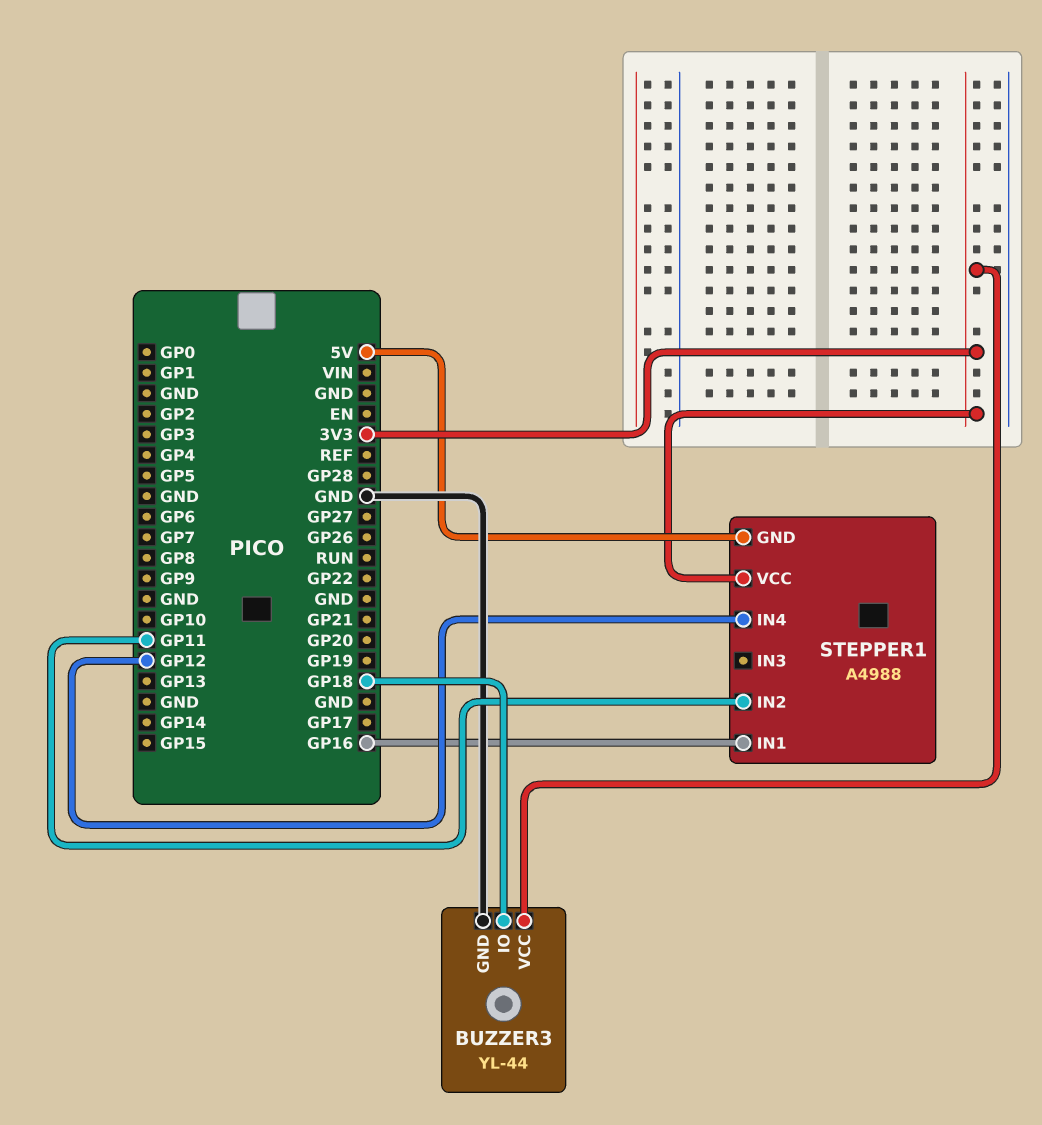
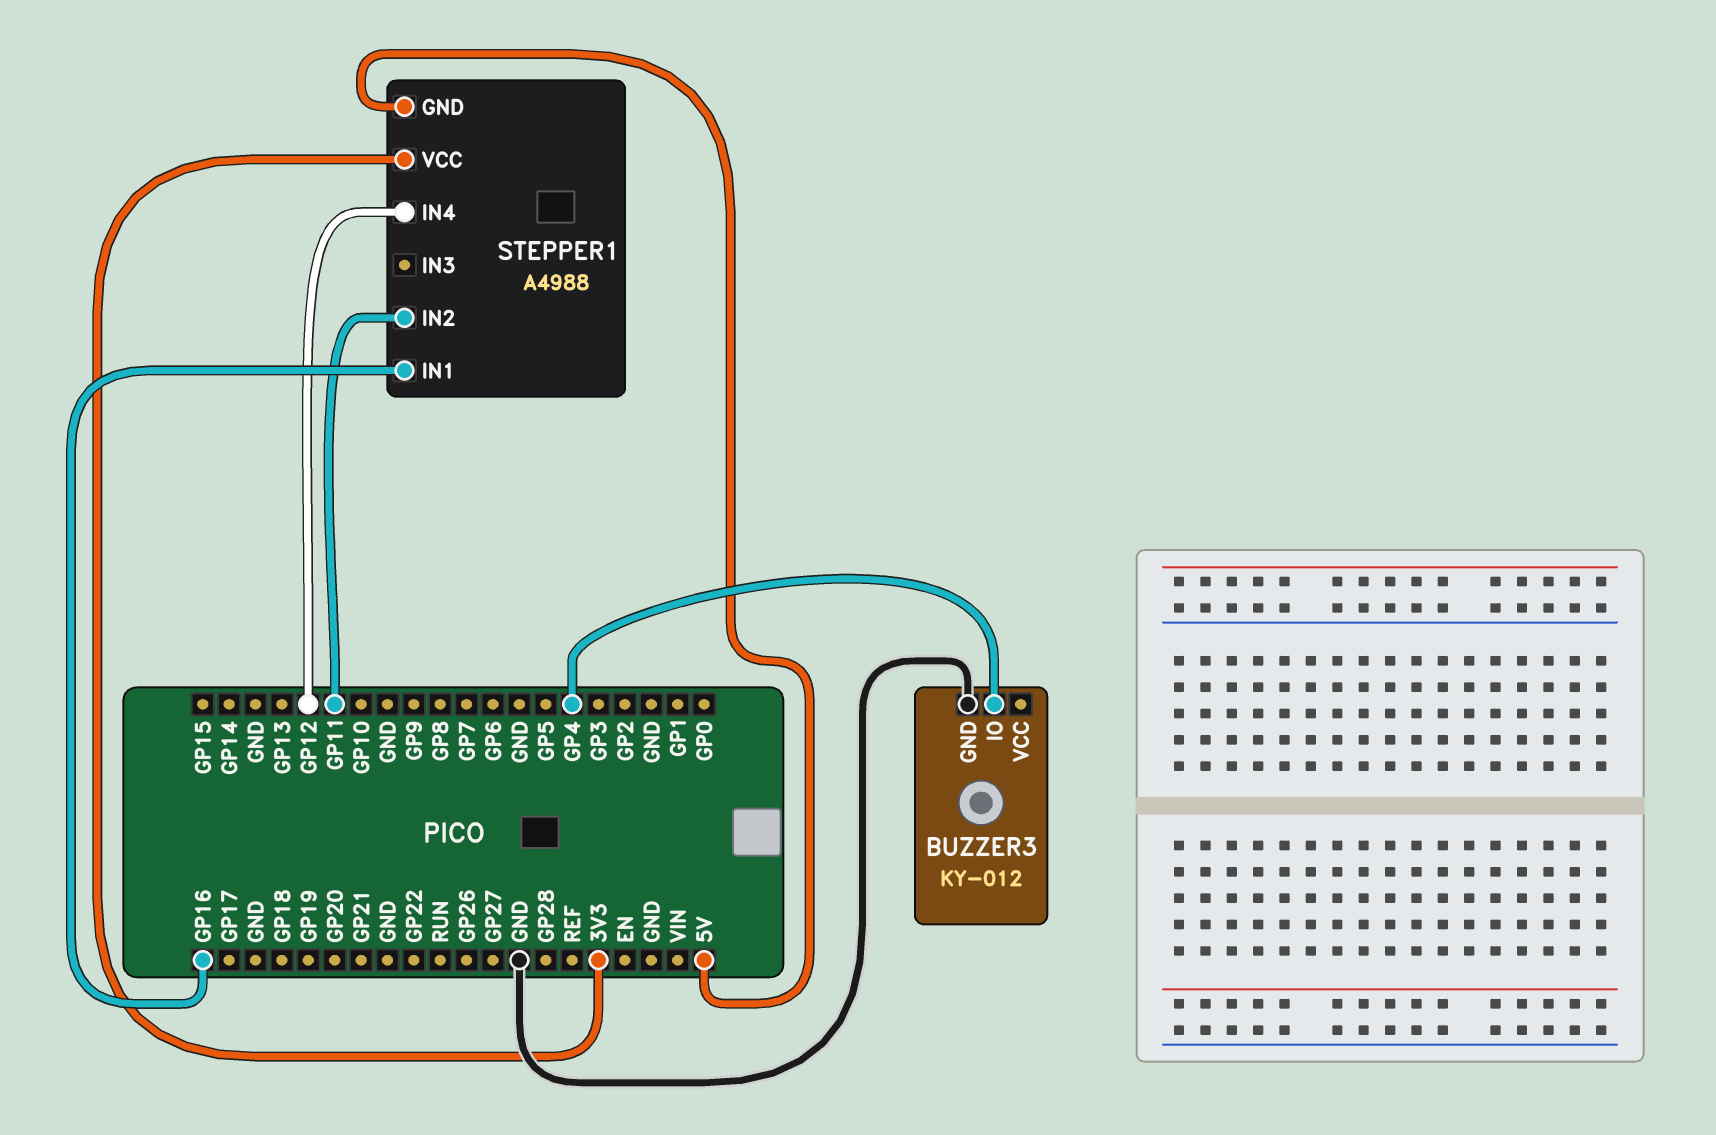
BUZZER3: YL-44 -> KY-012
BUZZER3 pin IO: GP18 -> GP4
BUZZER3 pin VCC: 3V3 -> none

